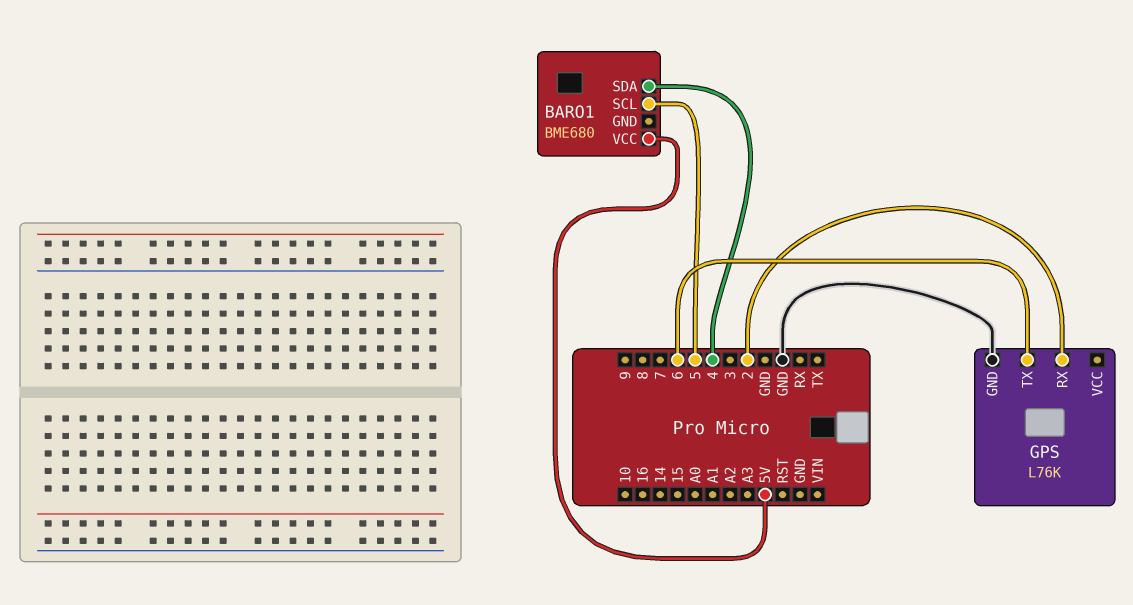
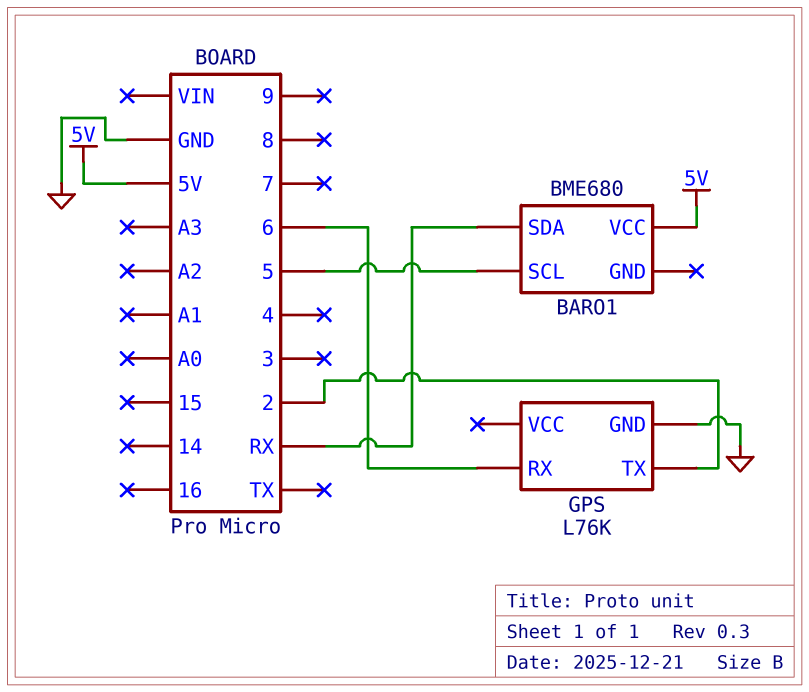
BARO1 pin SDA: 4 -> RX
GPS pin RX: 2 -> 6
GPS pin TX: 6 -> 2

